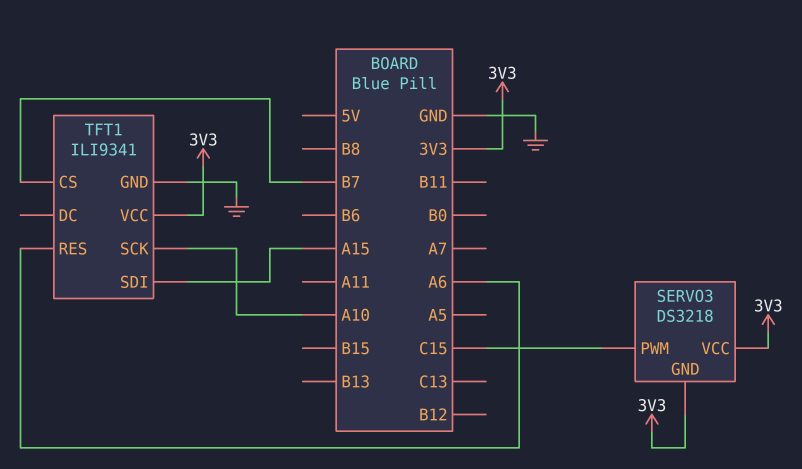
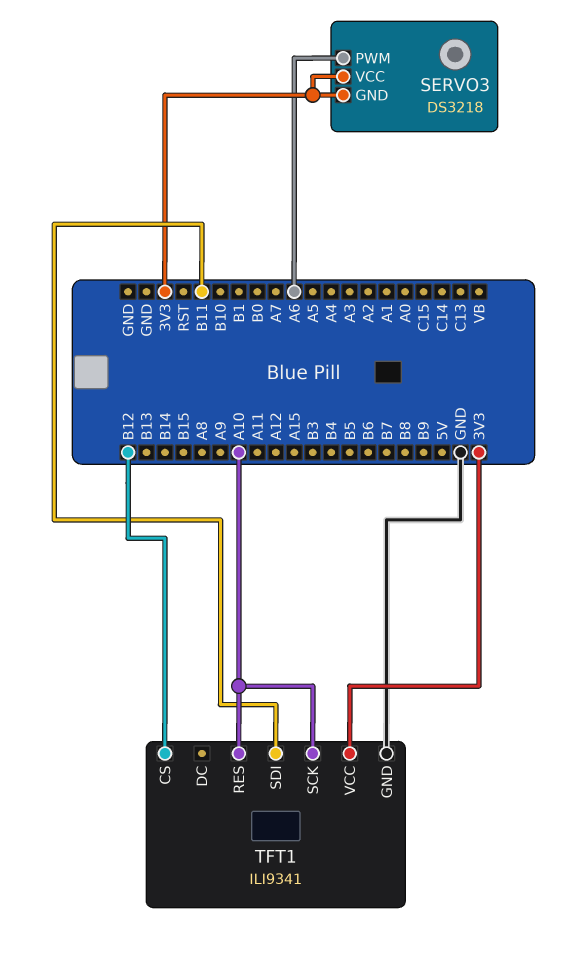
SERVO3 pin PWM: C15 -> A6
TFT1 pin CS: B7 -> B12
TFT1 pin RES: A6 -> A10
TFT1 pin SDI: A15 -> B11

